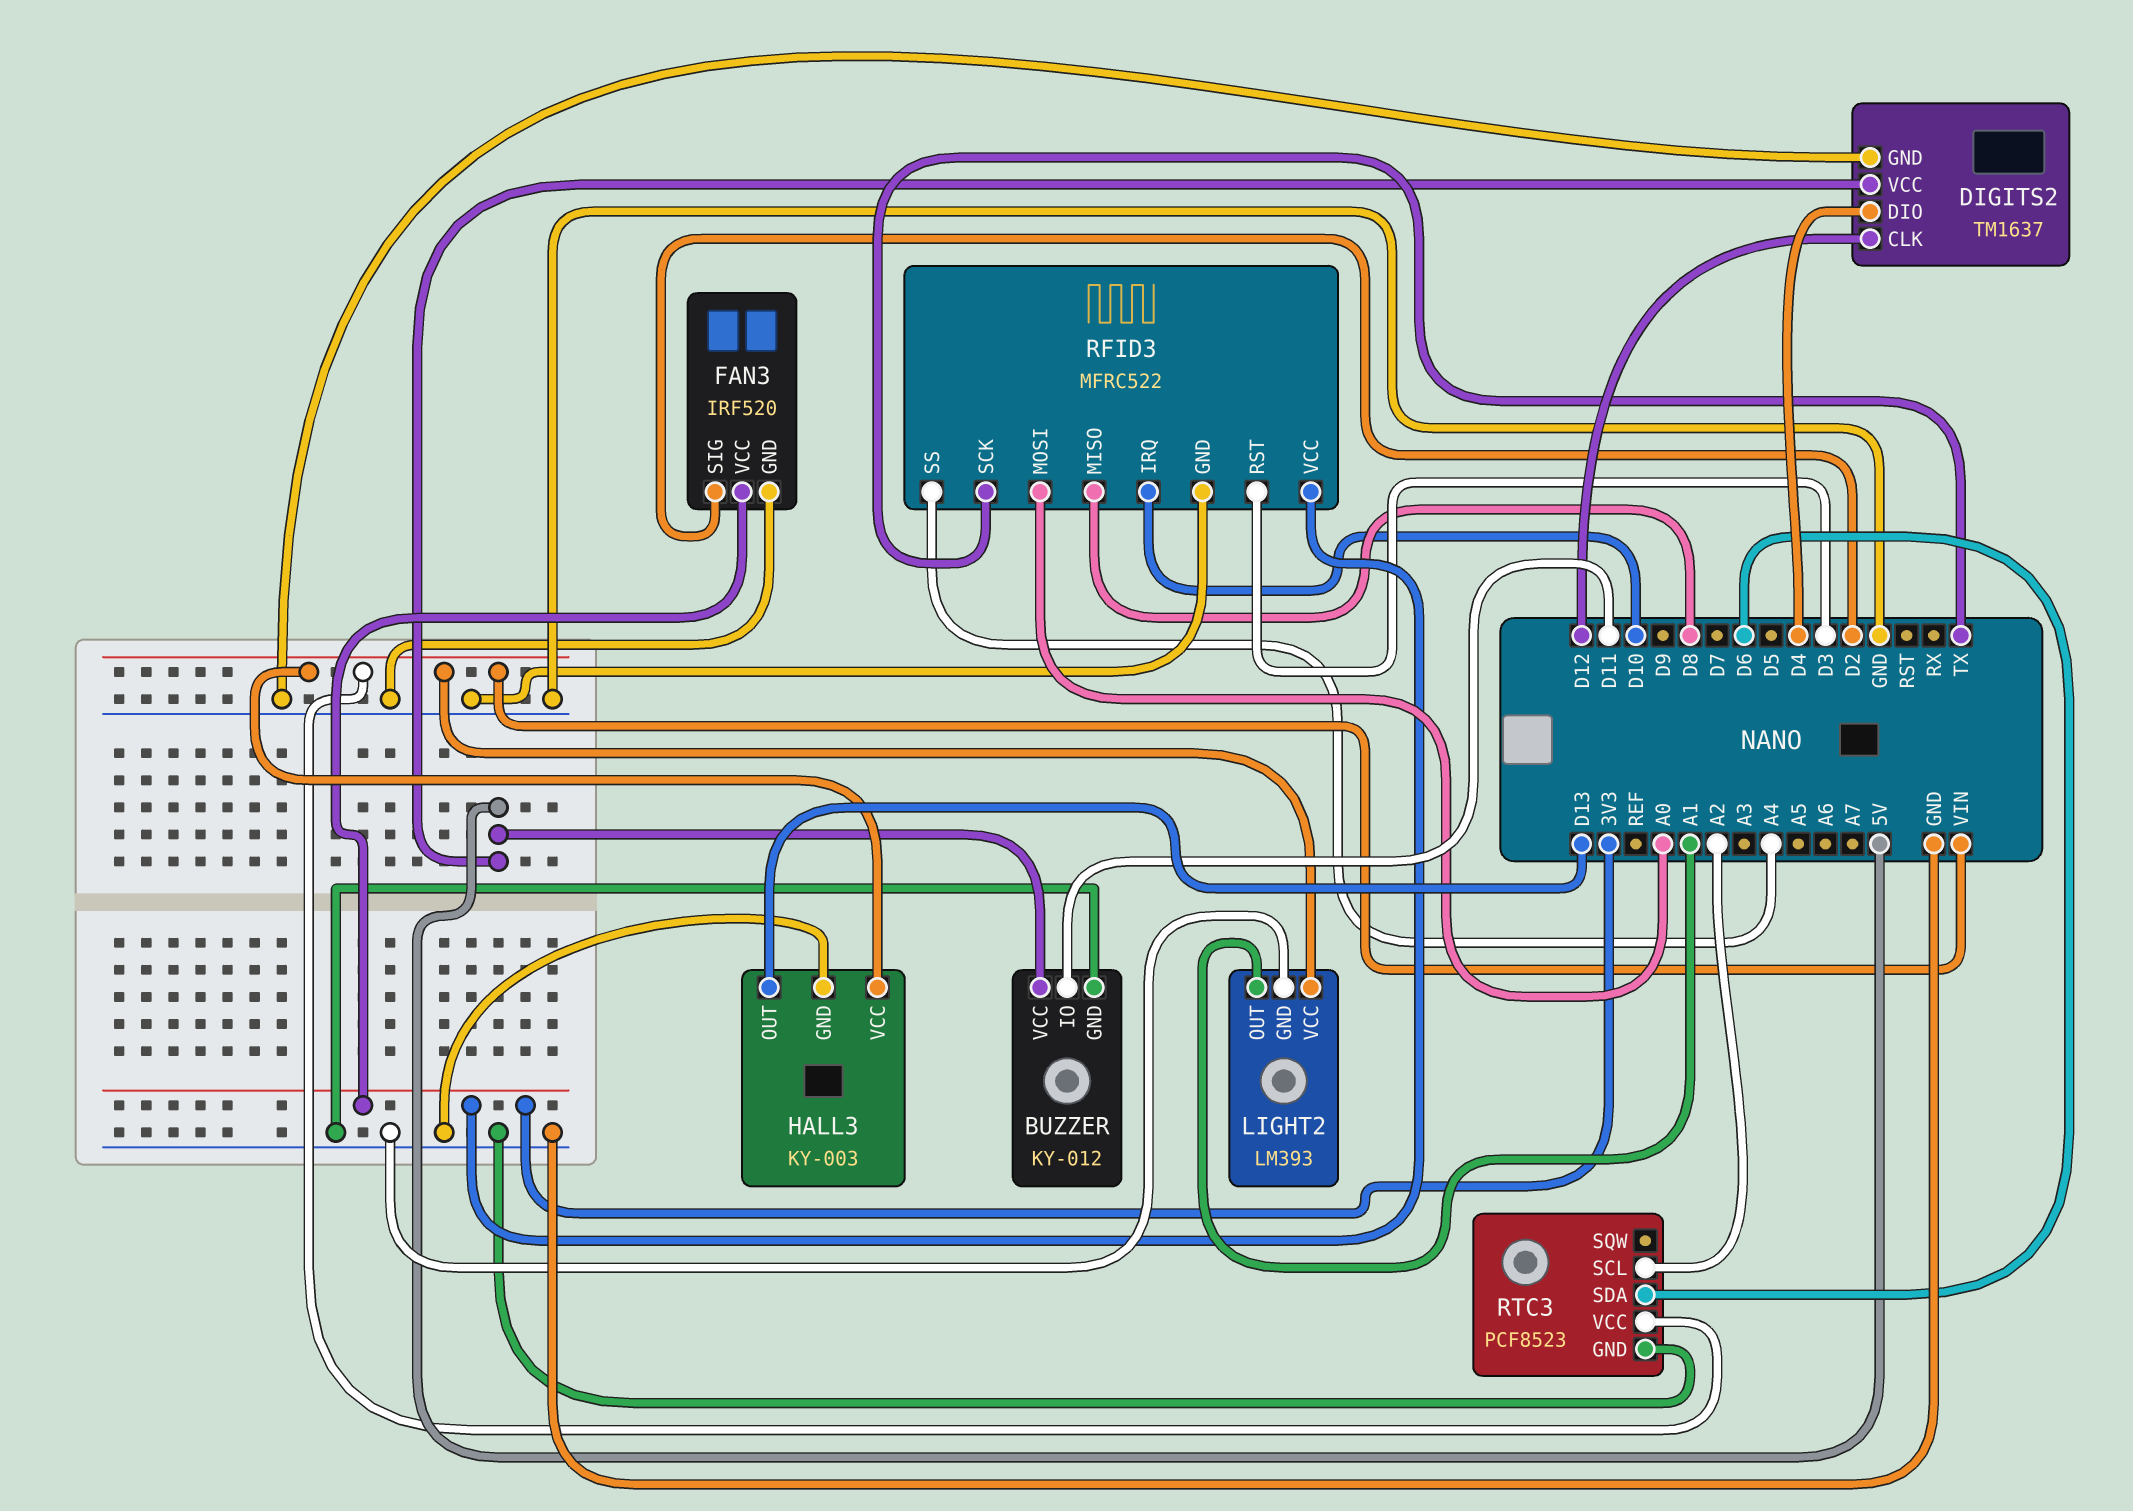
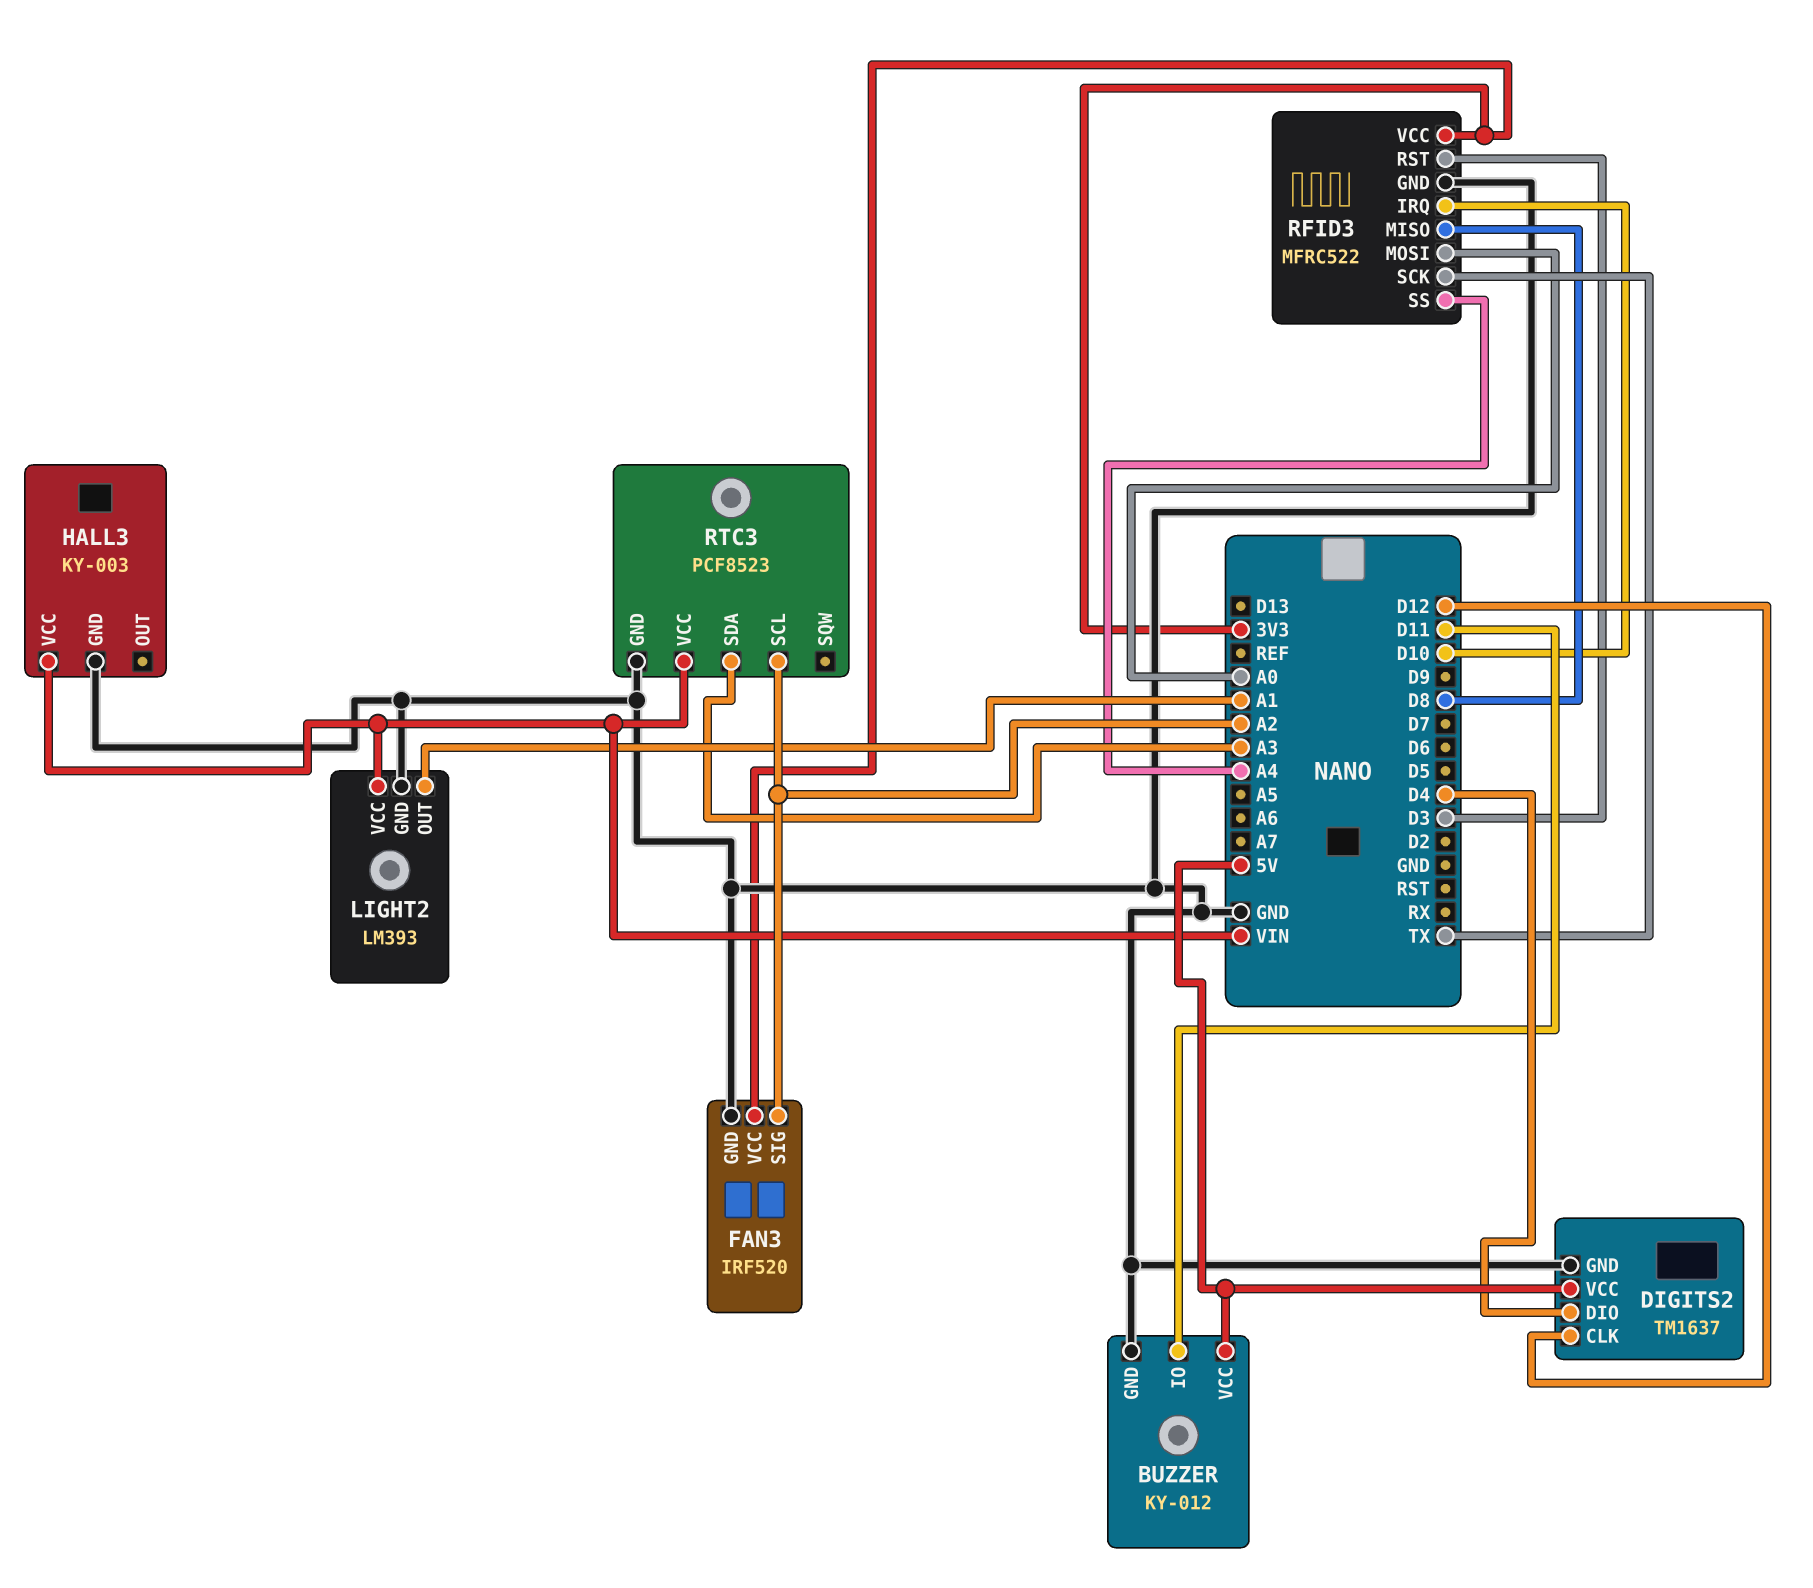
FAN3 pin SIG: D2 -> A2
HALL3 pin OUT: D13 -> none
RTC3 pin SDA: D6 -> A3

